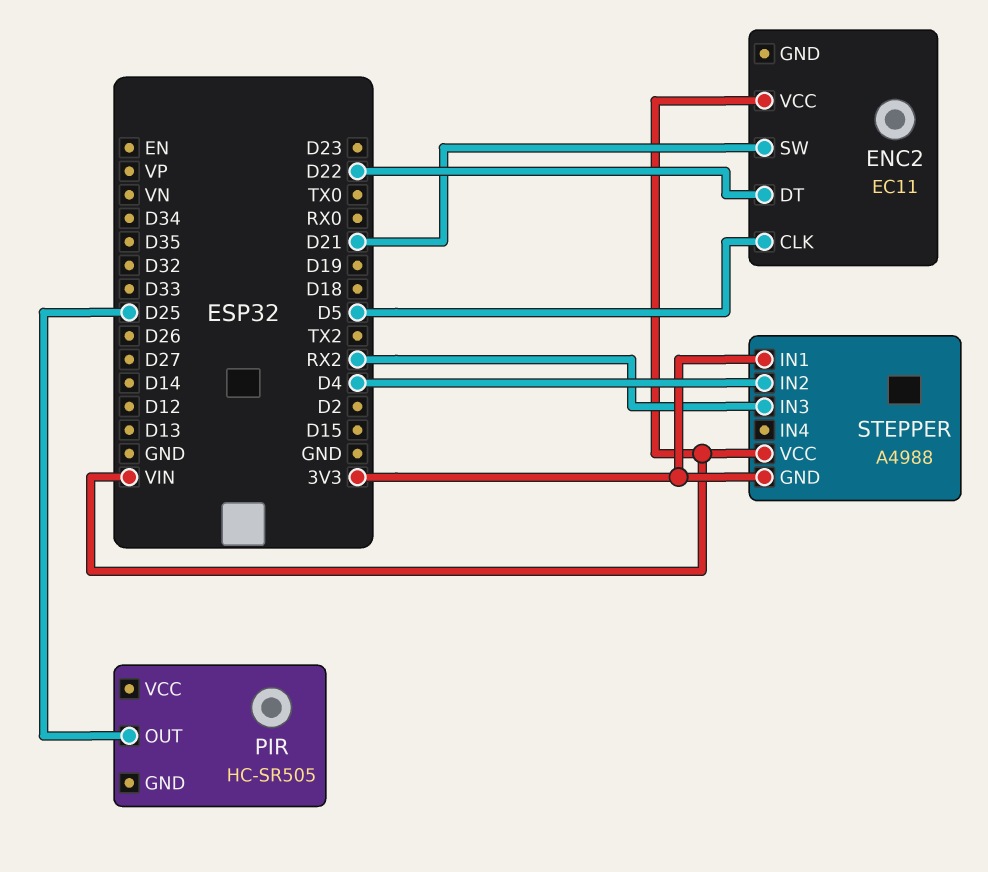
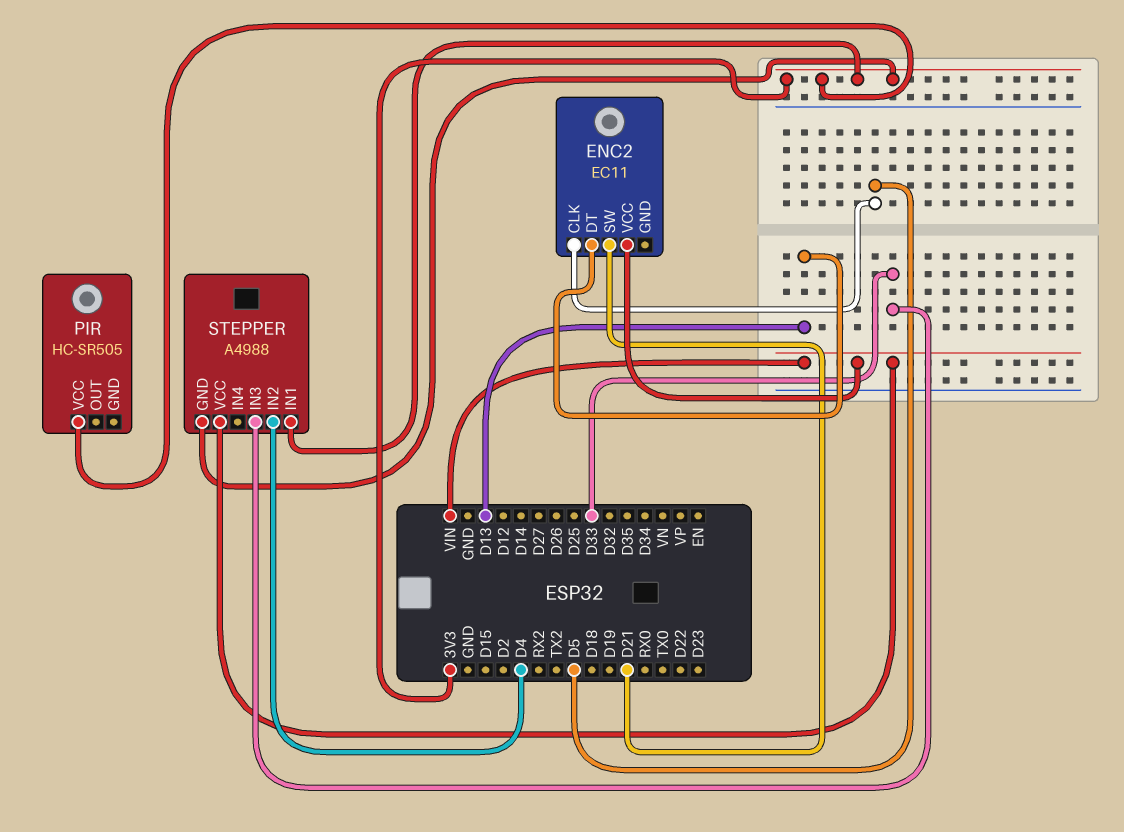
ENC2 pin DT: D22 -> D13
PIR pin OUT: D25 -> none
PIR pin VCC: none -> 3V3
STEPPER pin IN3: RX2 -> D33

